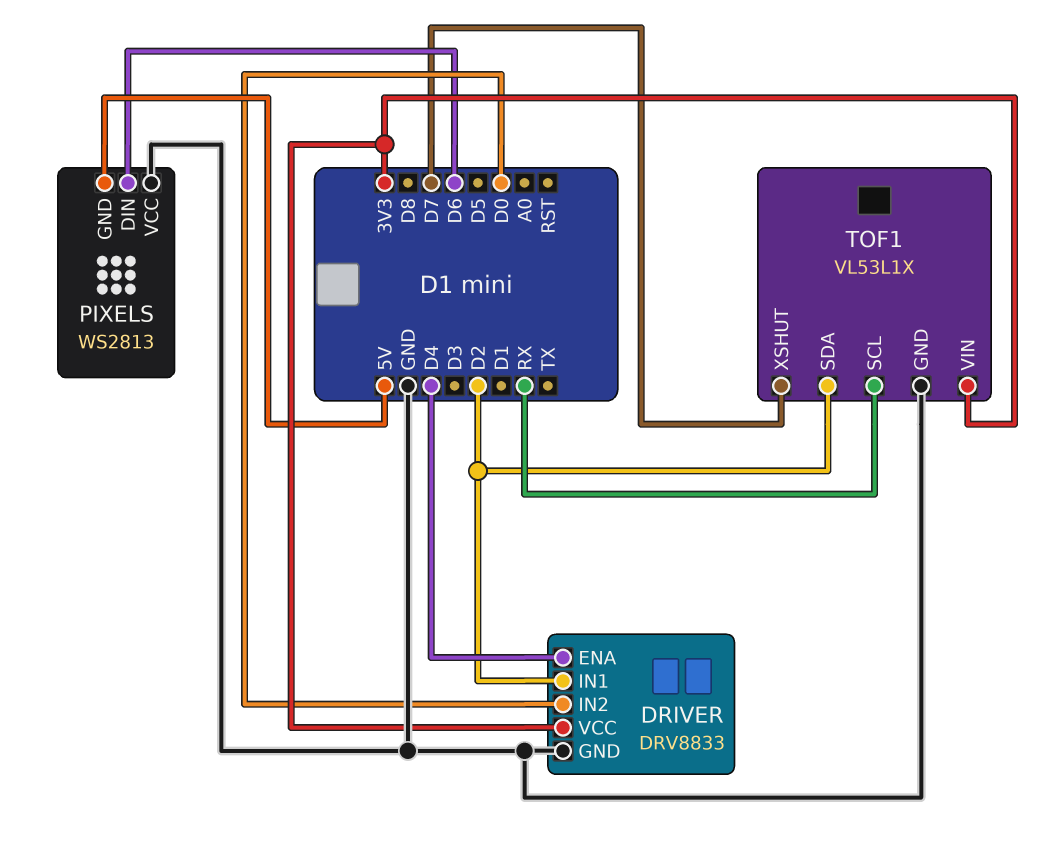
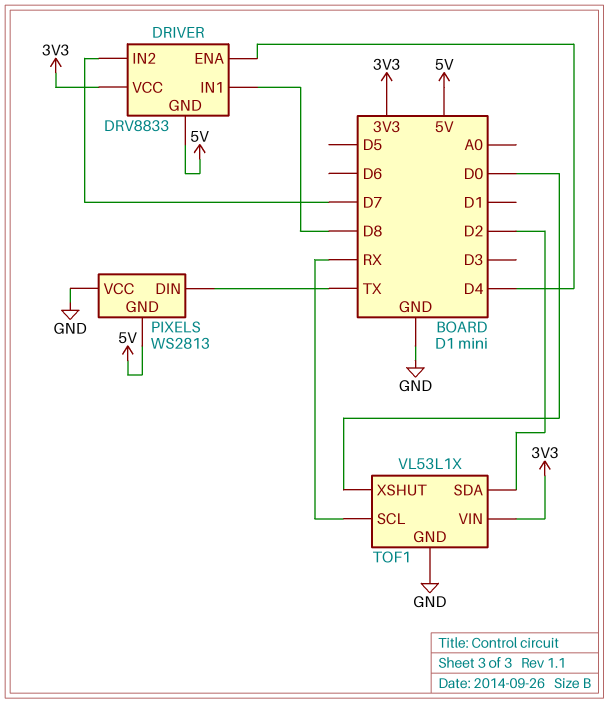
DRIVER pin GND: GND -> 5V
DRIVER pin IN1: D2 -> D8
DRIVER pin IN2: D0 -> D7
PIXELS pin DIN: D6 -> TX
TOF1 pin XSHUT: D7 -> D0

